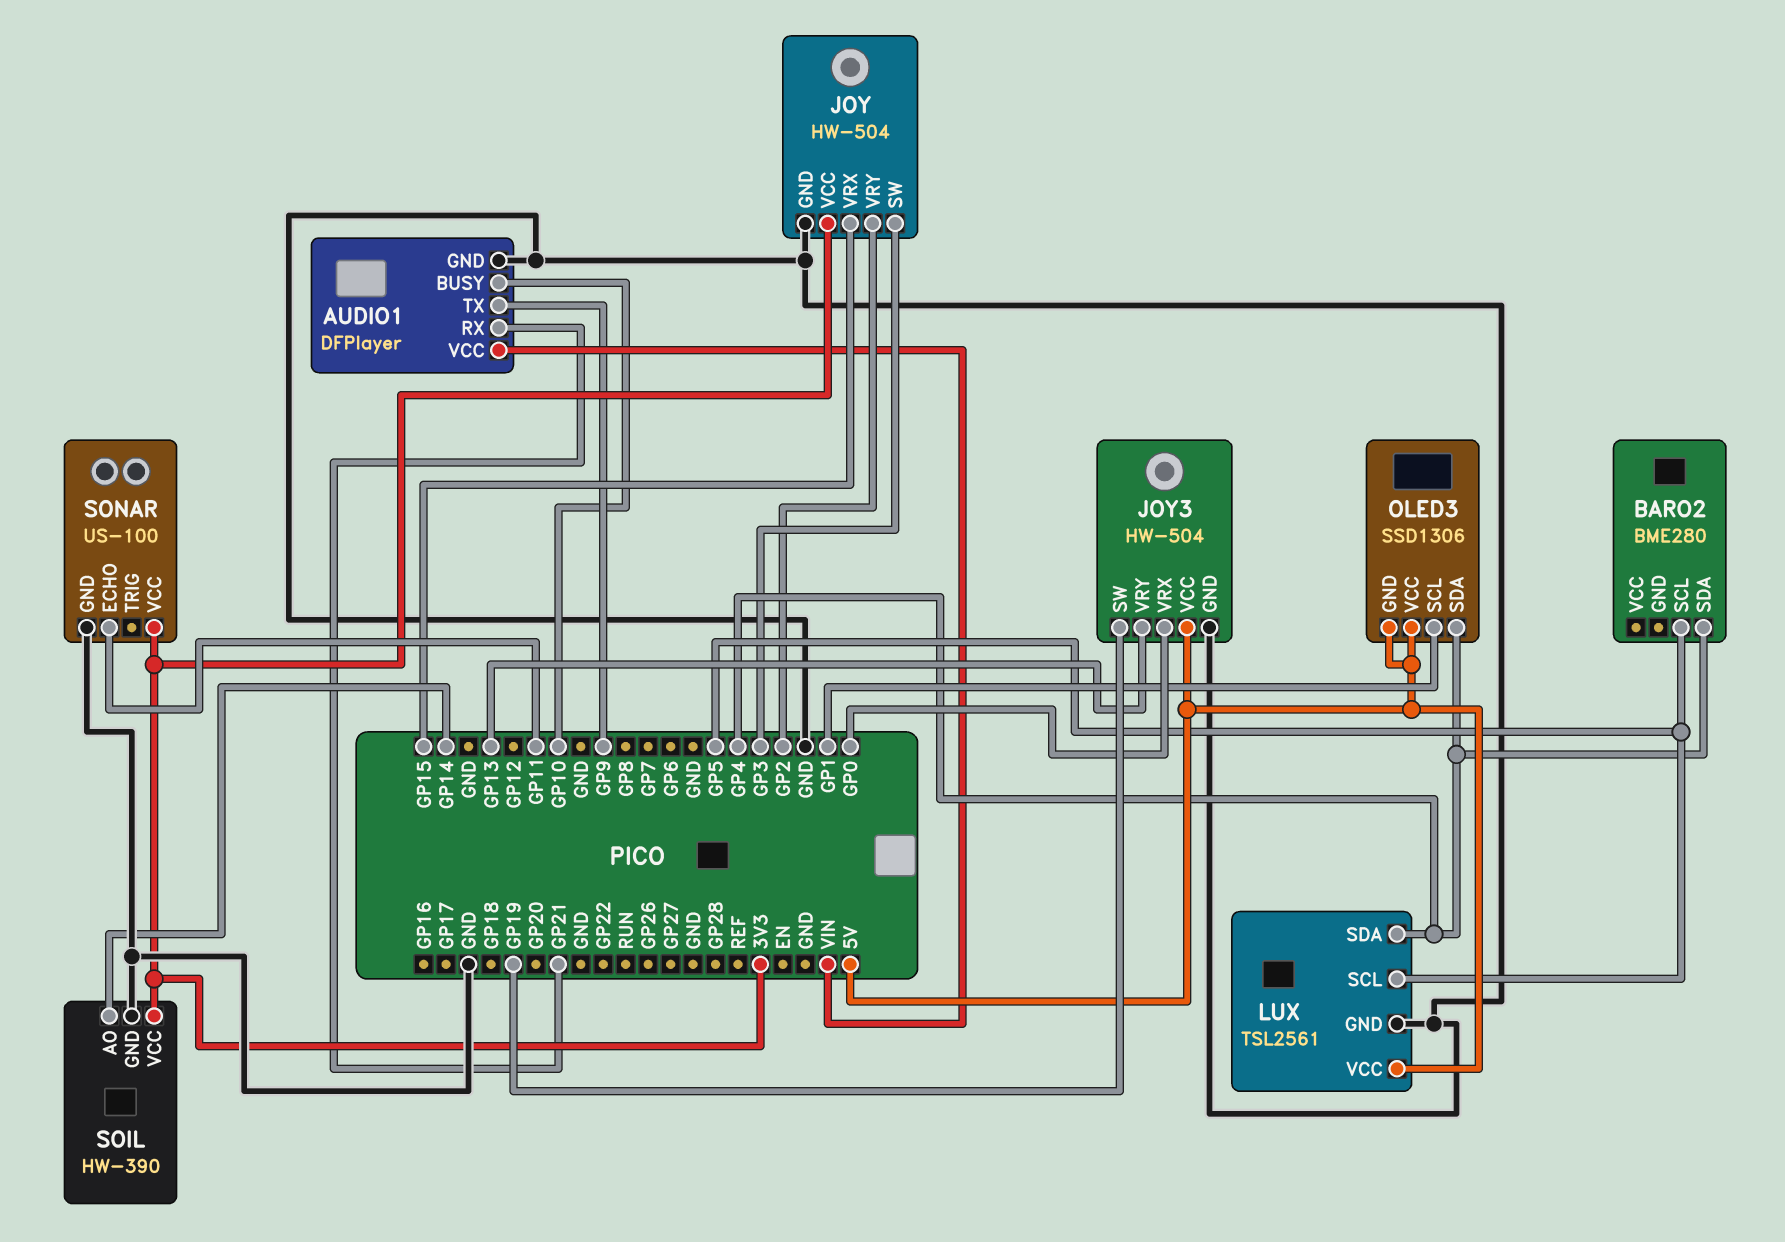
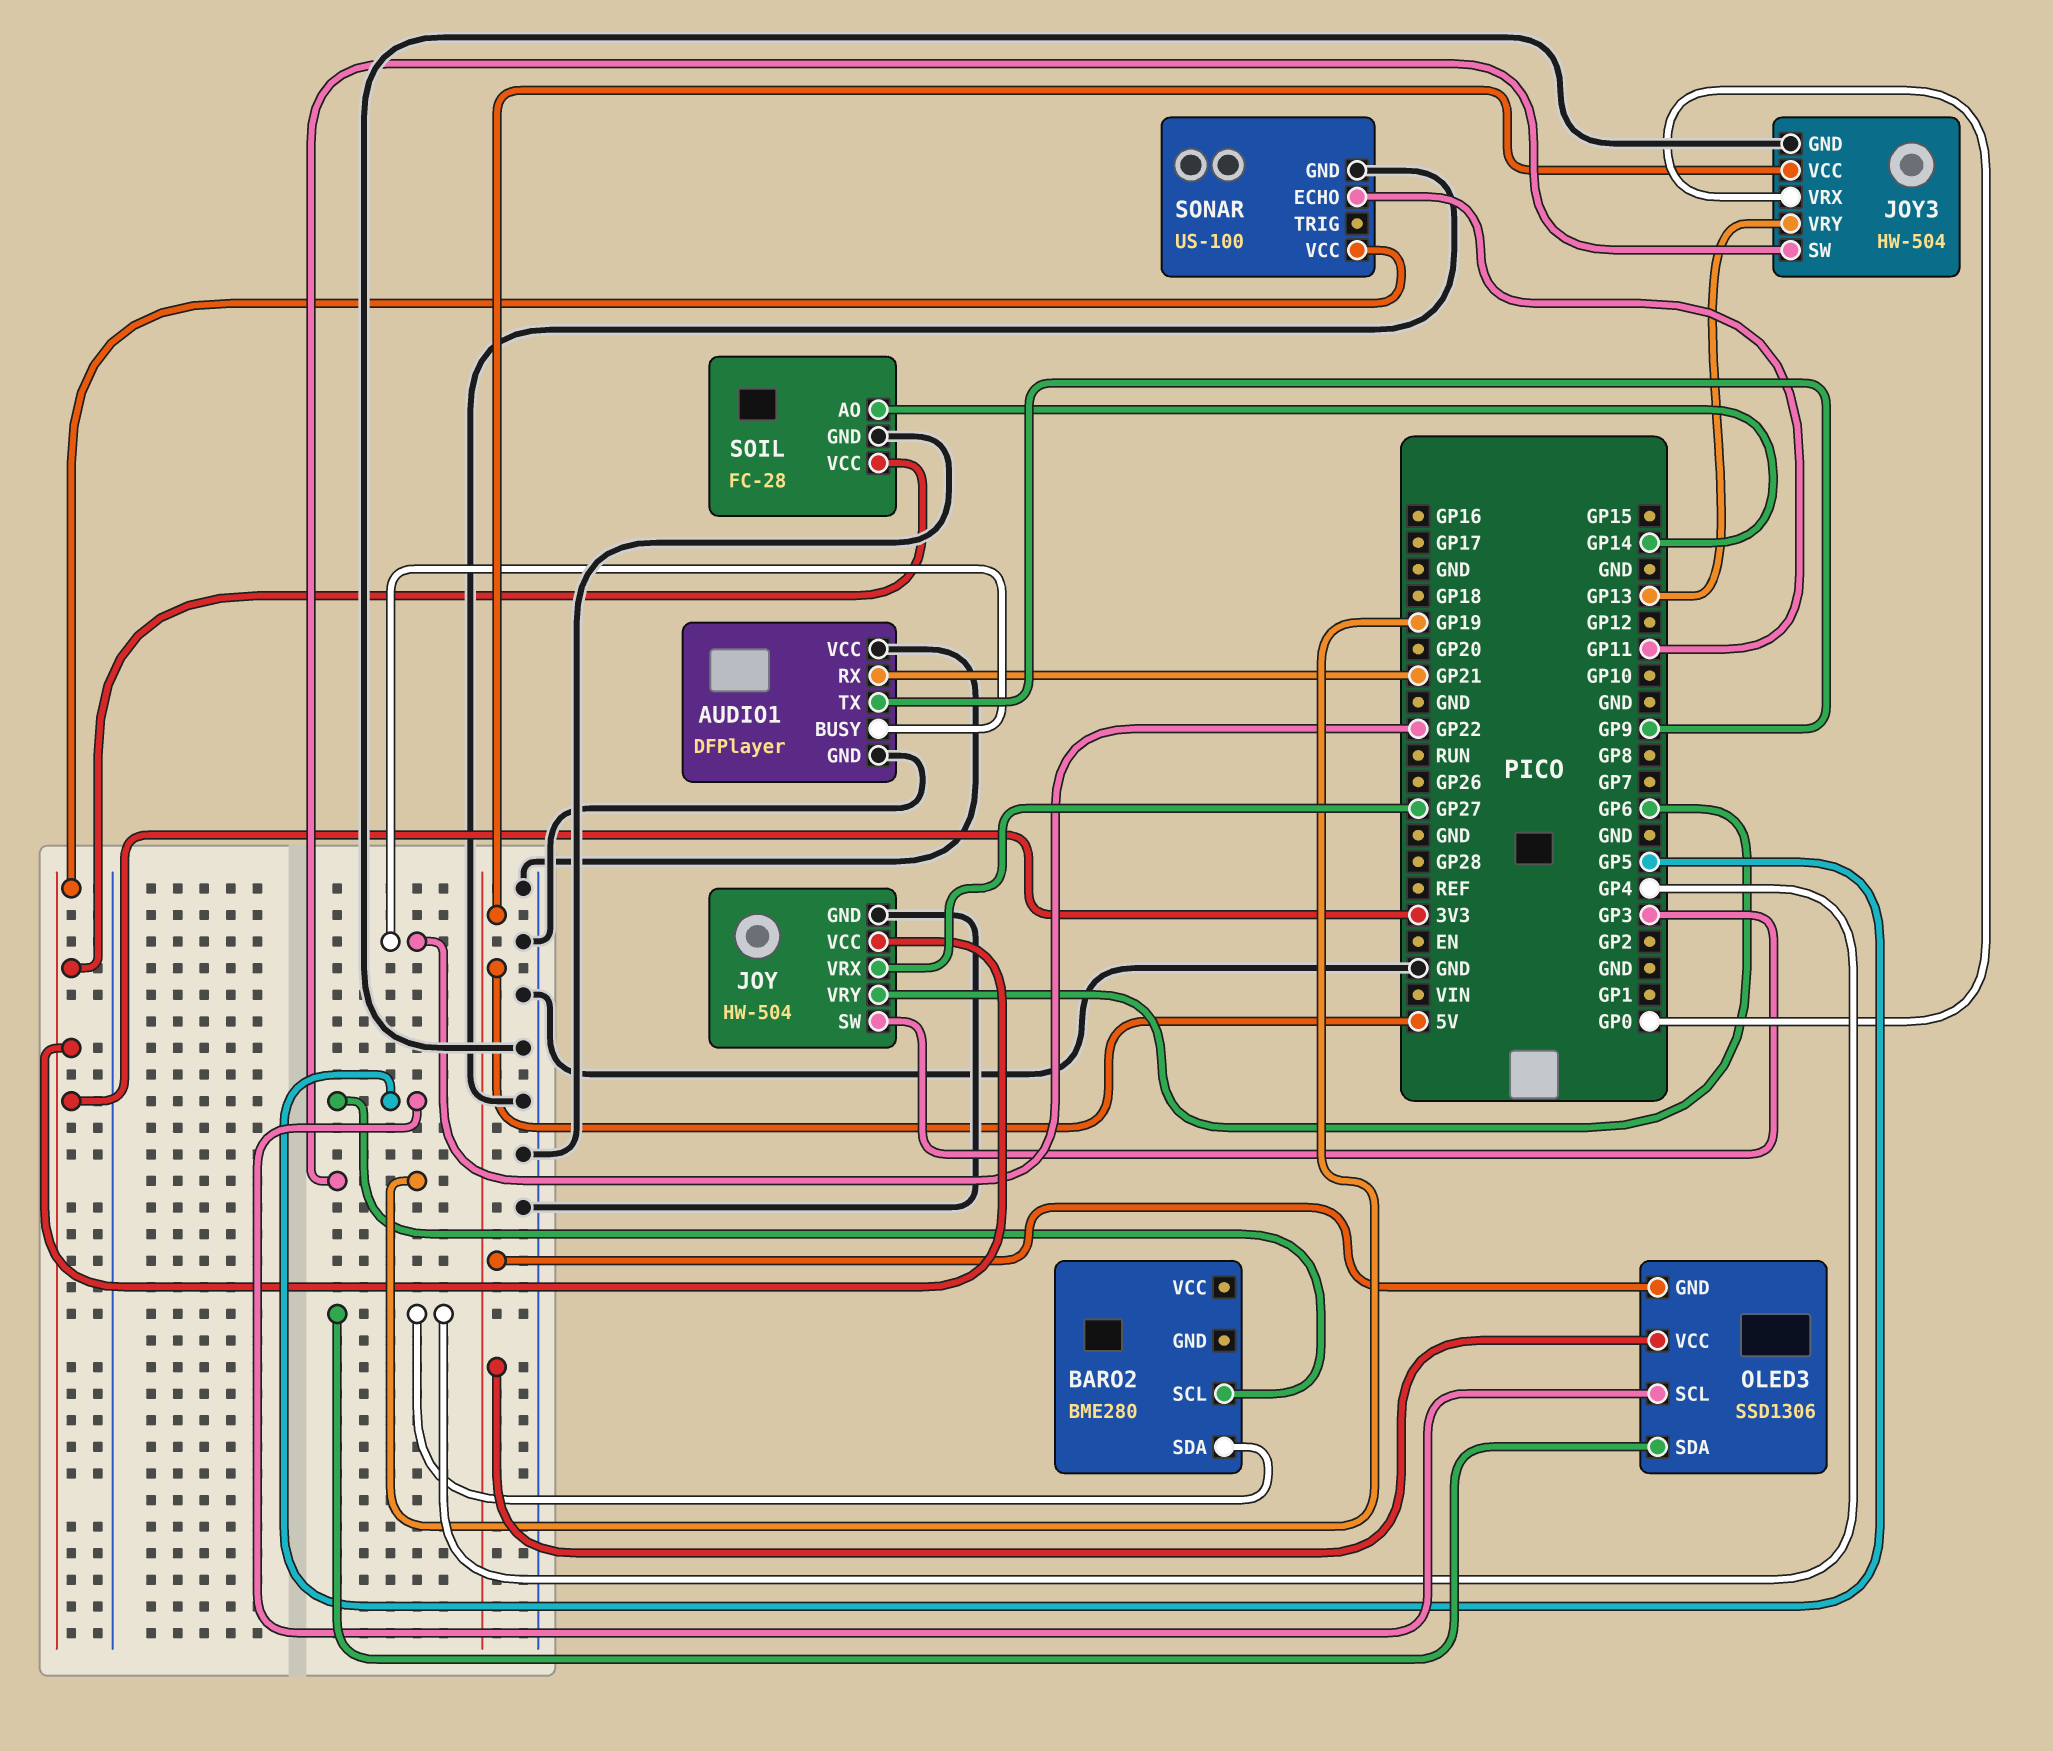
AUDIO1 pin BUSY: GP10 -> GP22
AUDIO1 pin VCC: VIN -> GND
JOY pin VRX: GP15 -> GP27
JOY pin VRY: GP2 -> GP6
LUX: TSL2561 -> none
LUX pin GND: GND -> none
LUX pin SCL: GP5 -> none
LUX pin SDA: GP4 -> none
LUX pin VCC: 5V -> none
OLED3 pin SCL: GP1 -> GP5
SOIL: HW-390 -> FC-28

